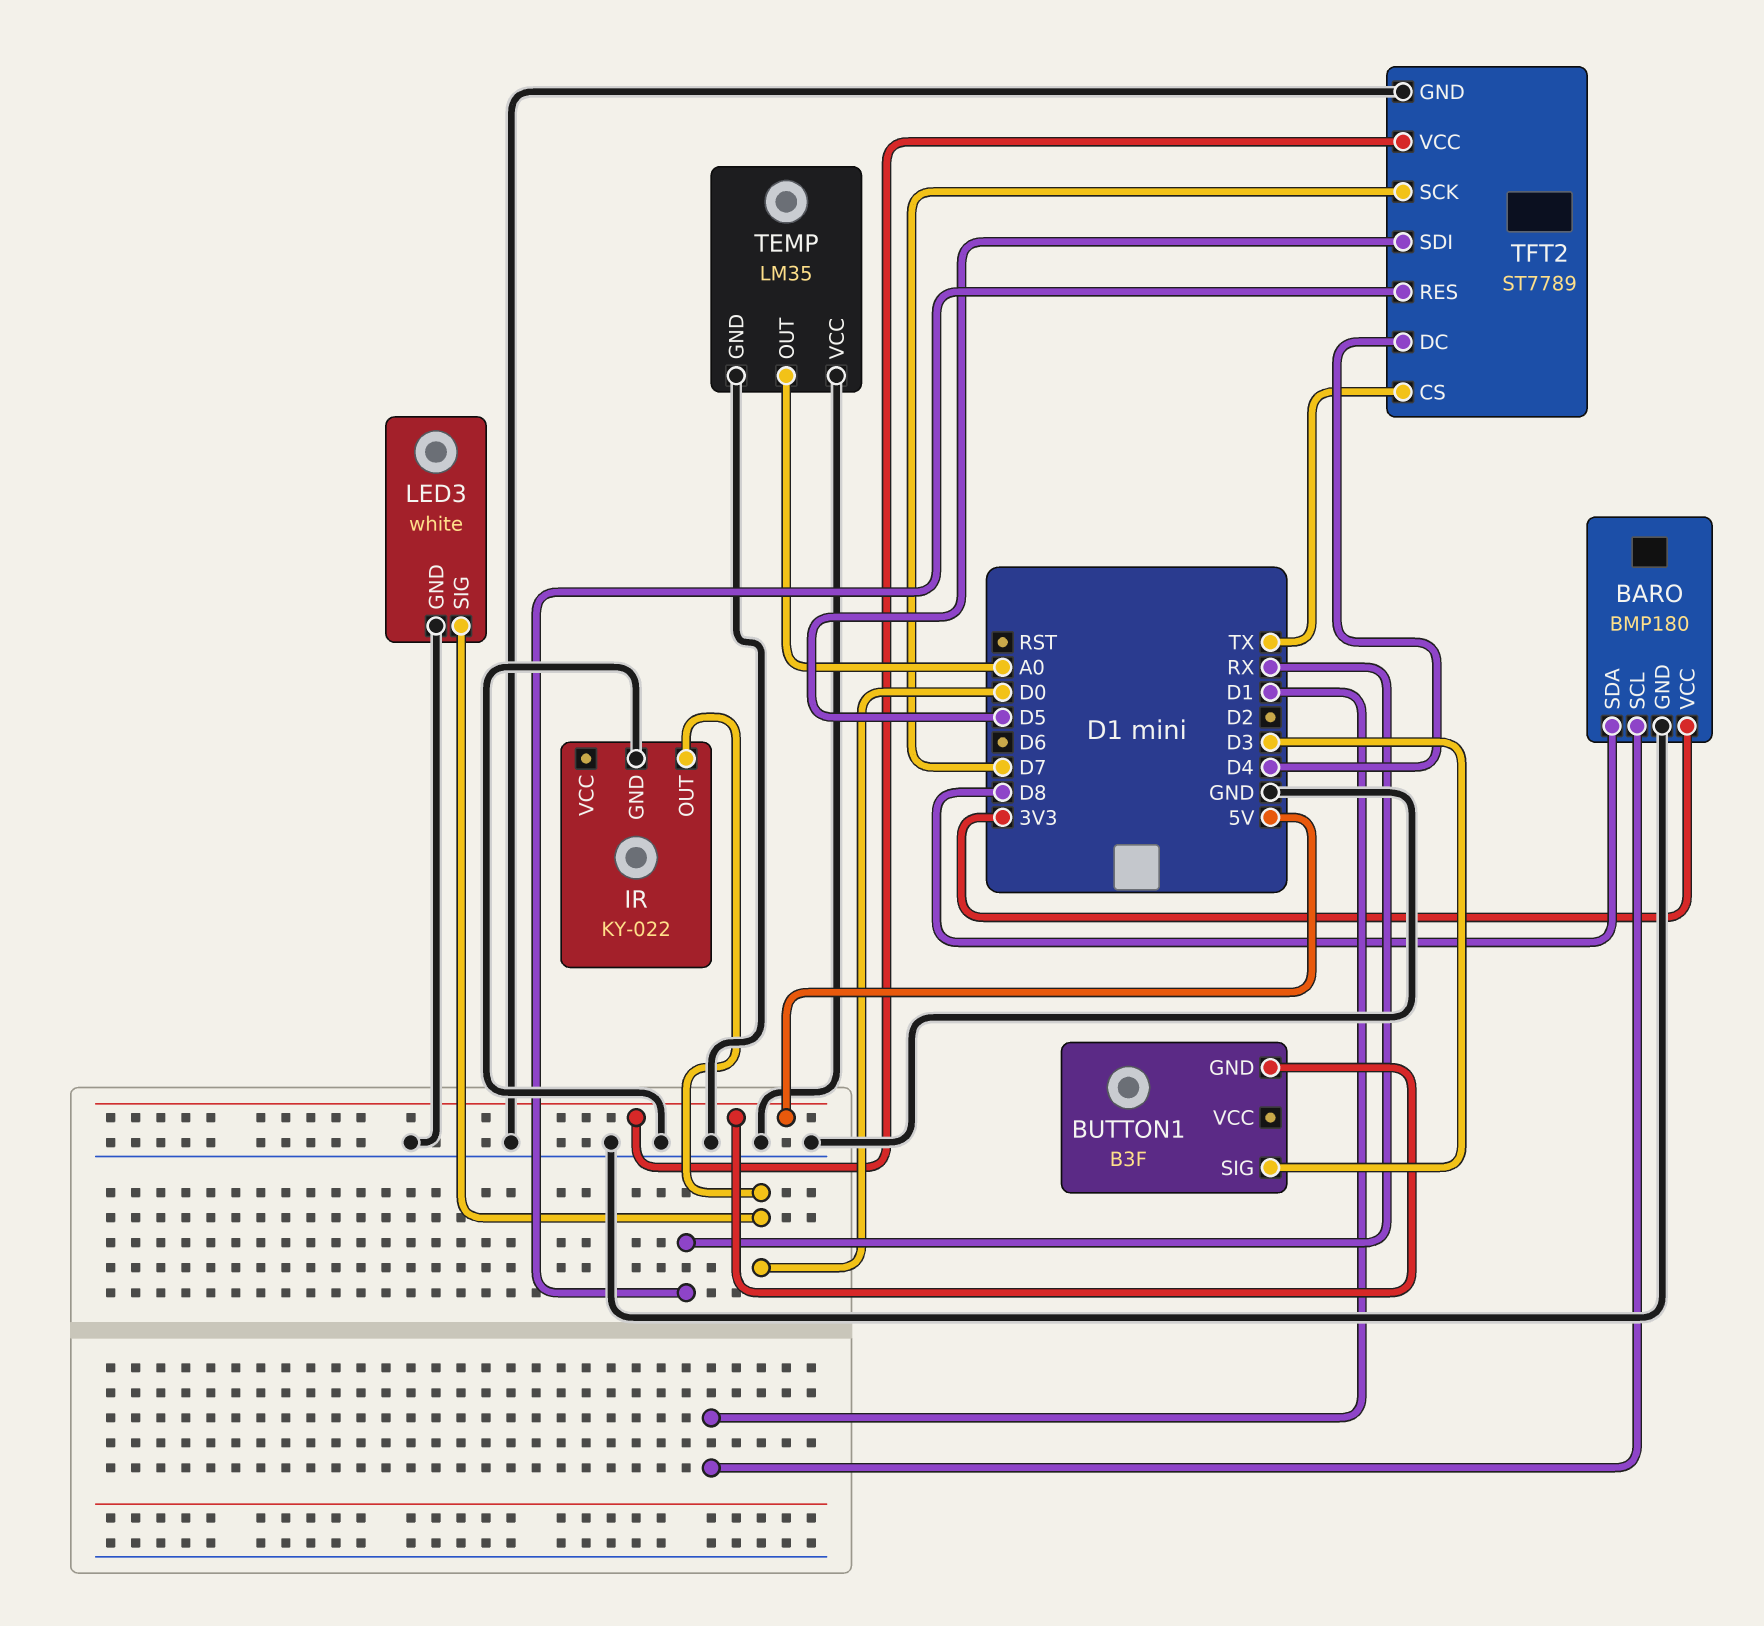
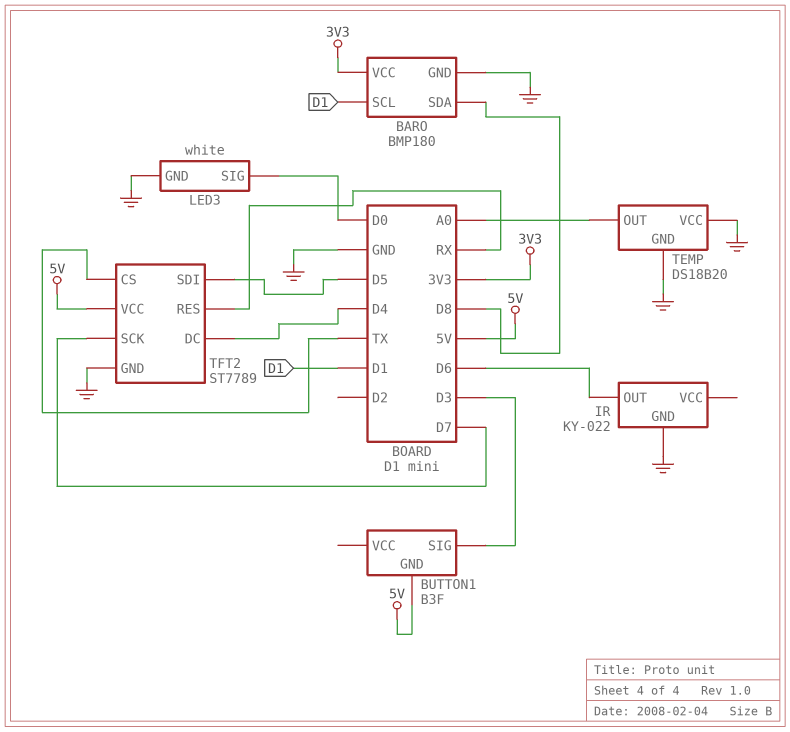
IR pin OUT: D0 -> D6
TEMP: LM35 -> DS18B20

